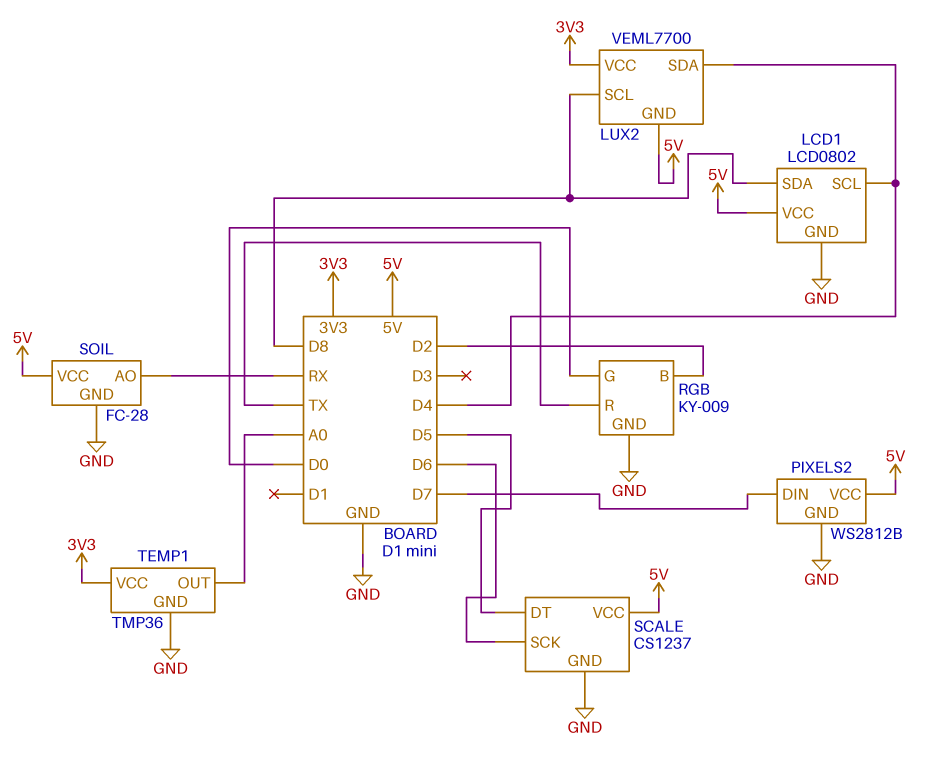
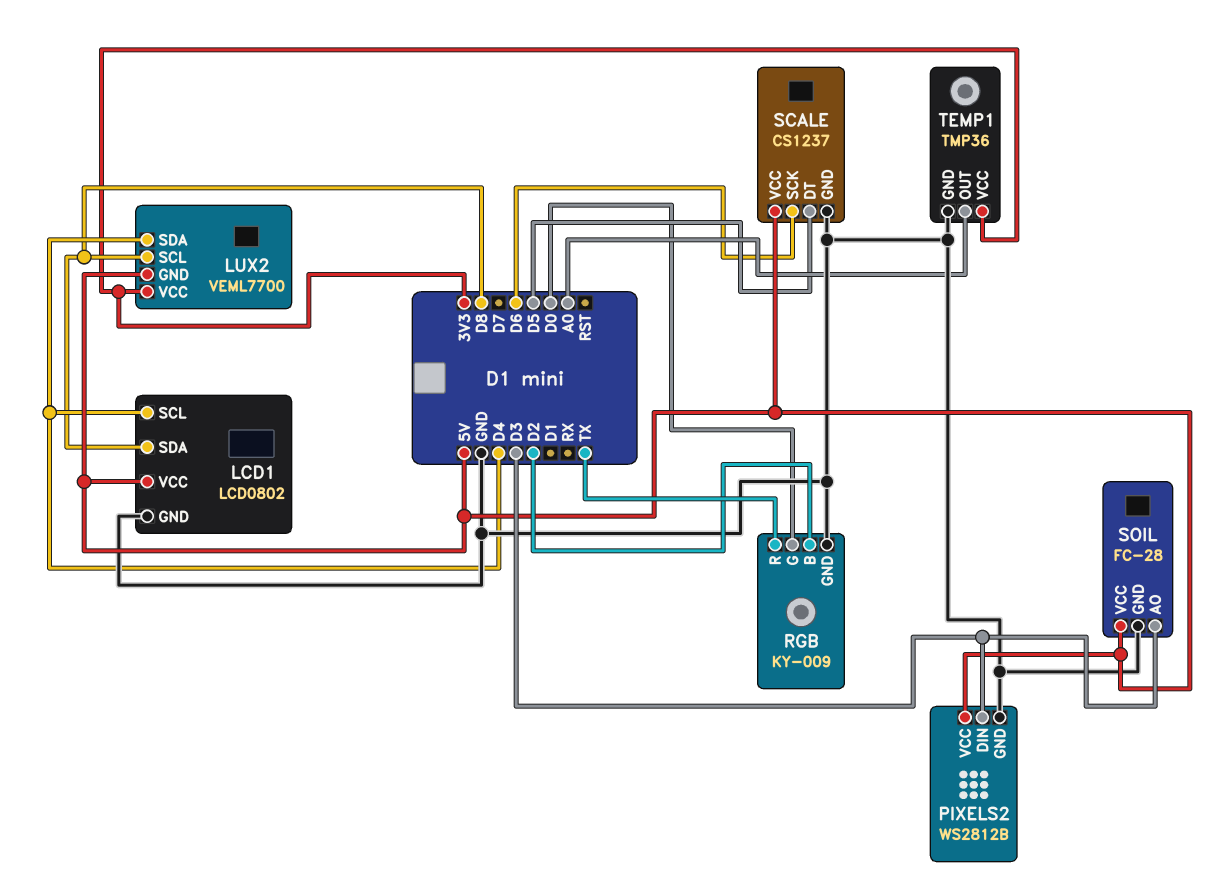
PIXELS2 pin DIN: D7 -> D3
SOIL pin AO: RX -> D3

